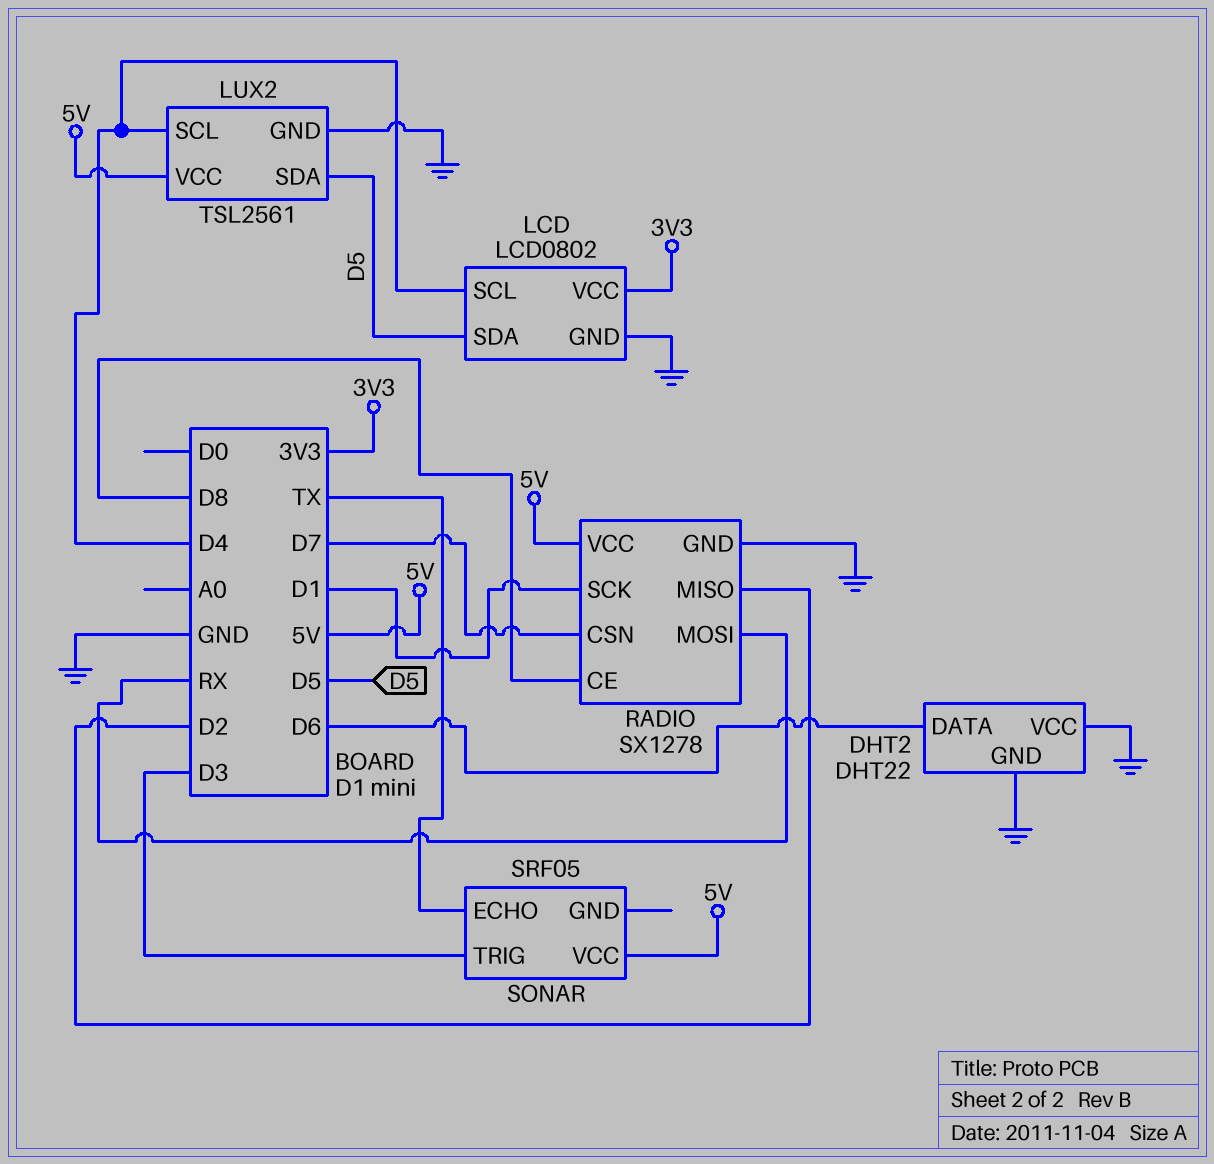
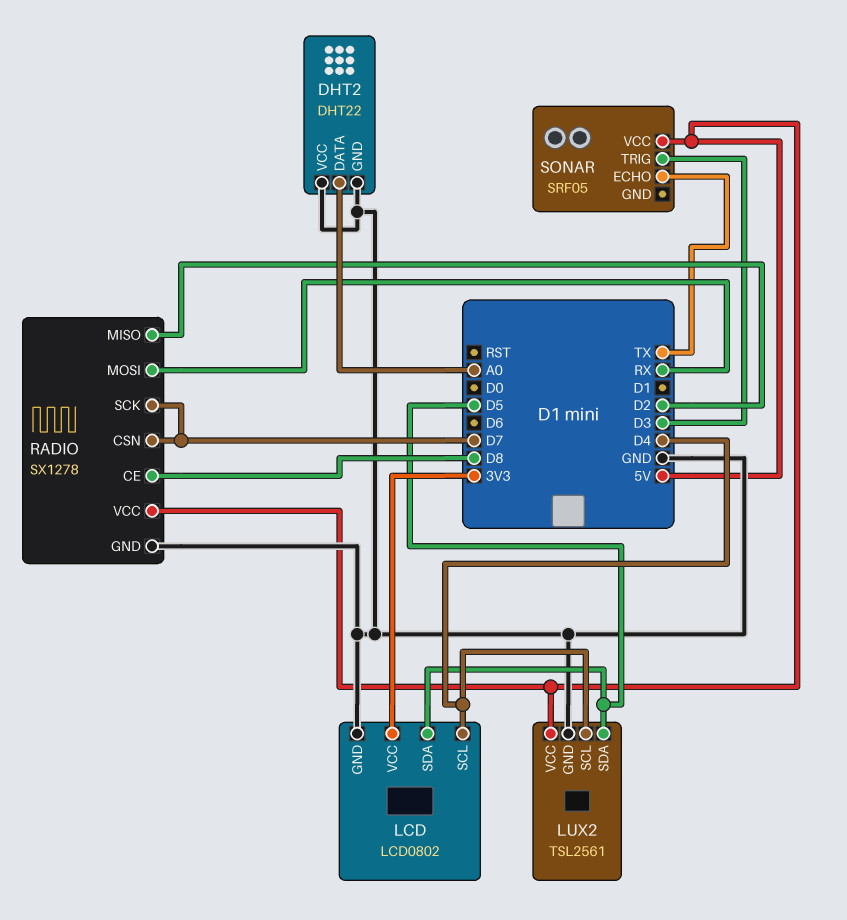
DHT2 pin DATA: D6 -> A0
RADIO pin SCK: D1 -> D7

